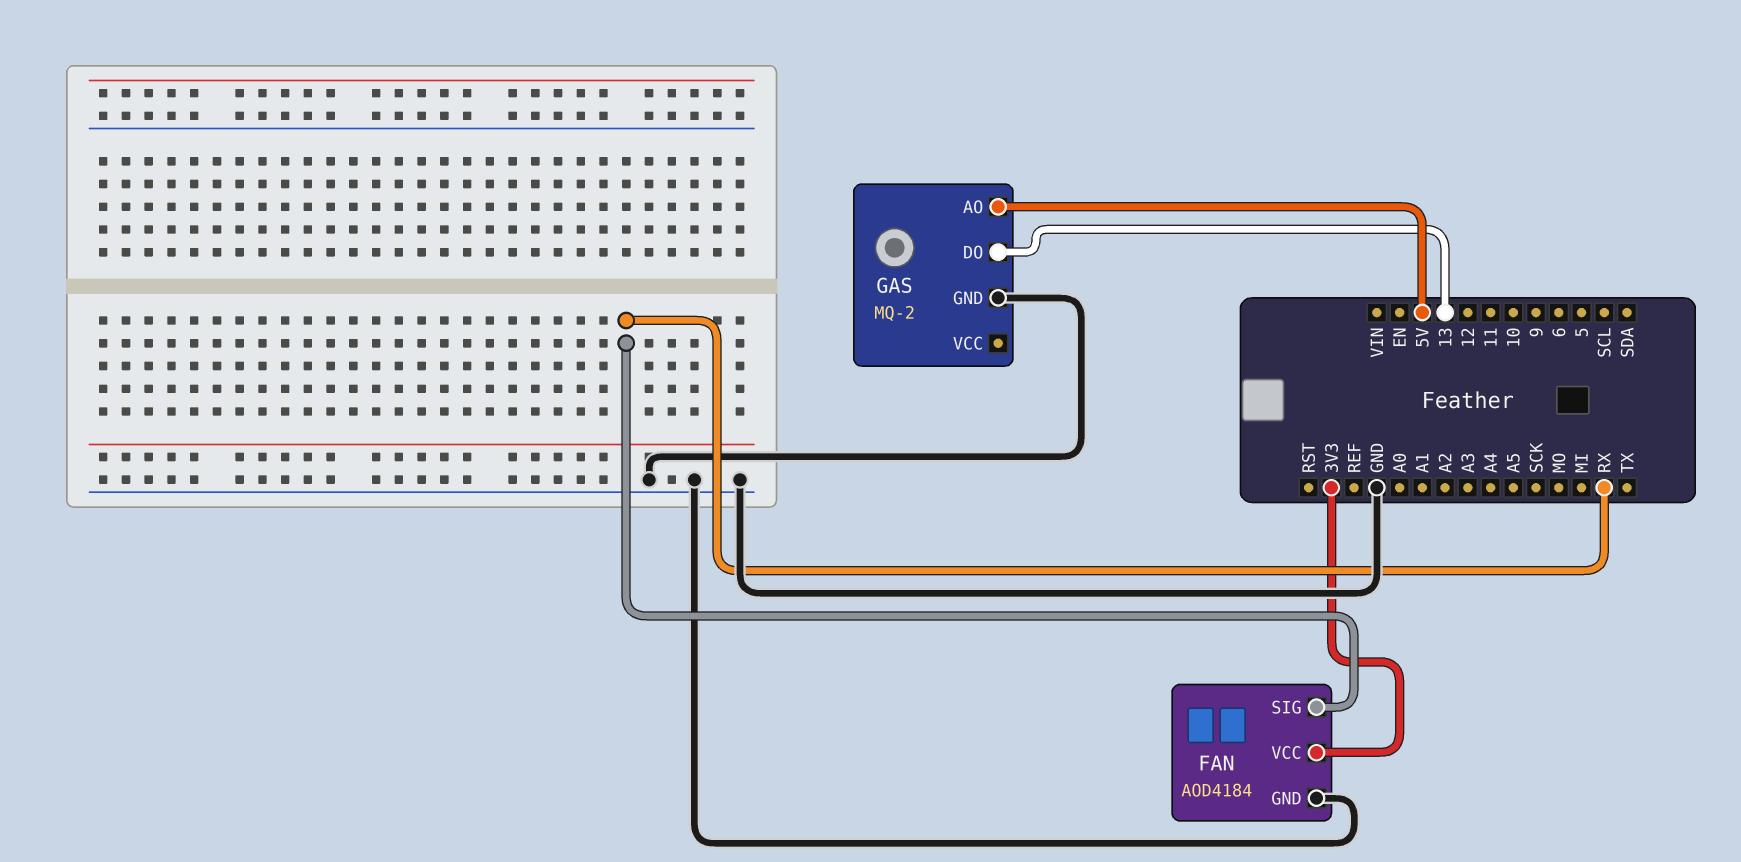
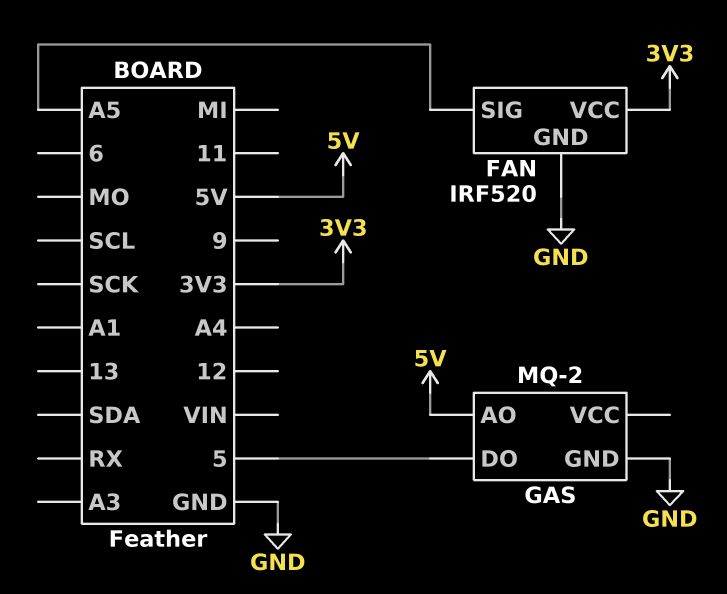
FAN: AOD4184 -> IRF520
FAN pin SIG: RX -> A5
GAS pin DO: 13 -> 5

